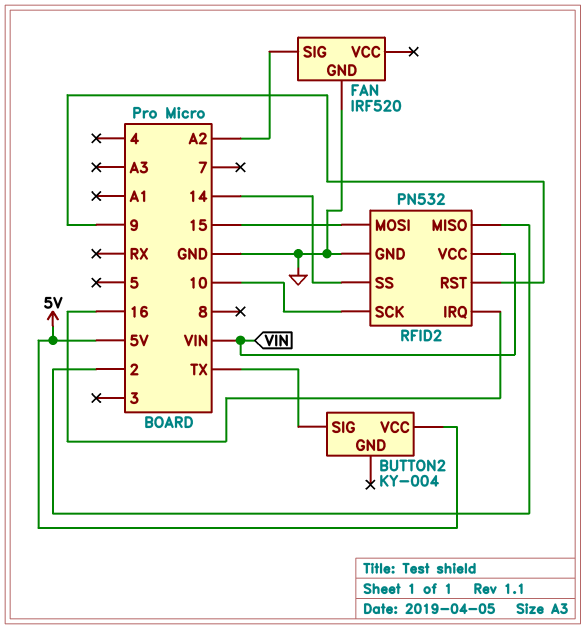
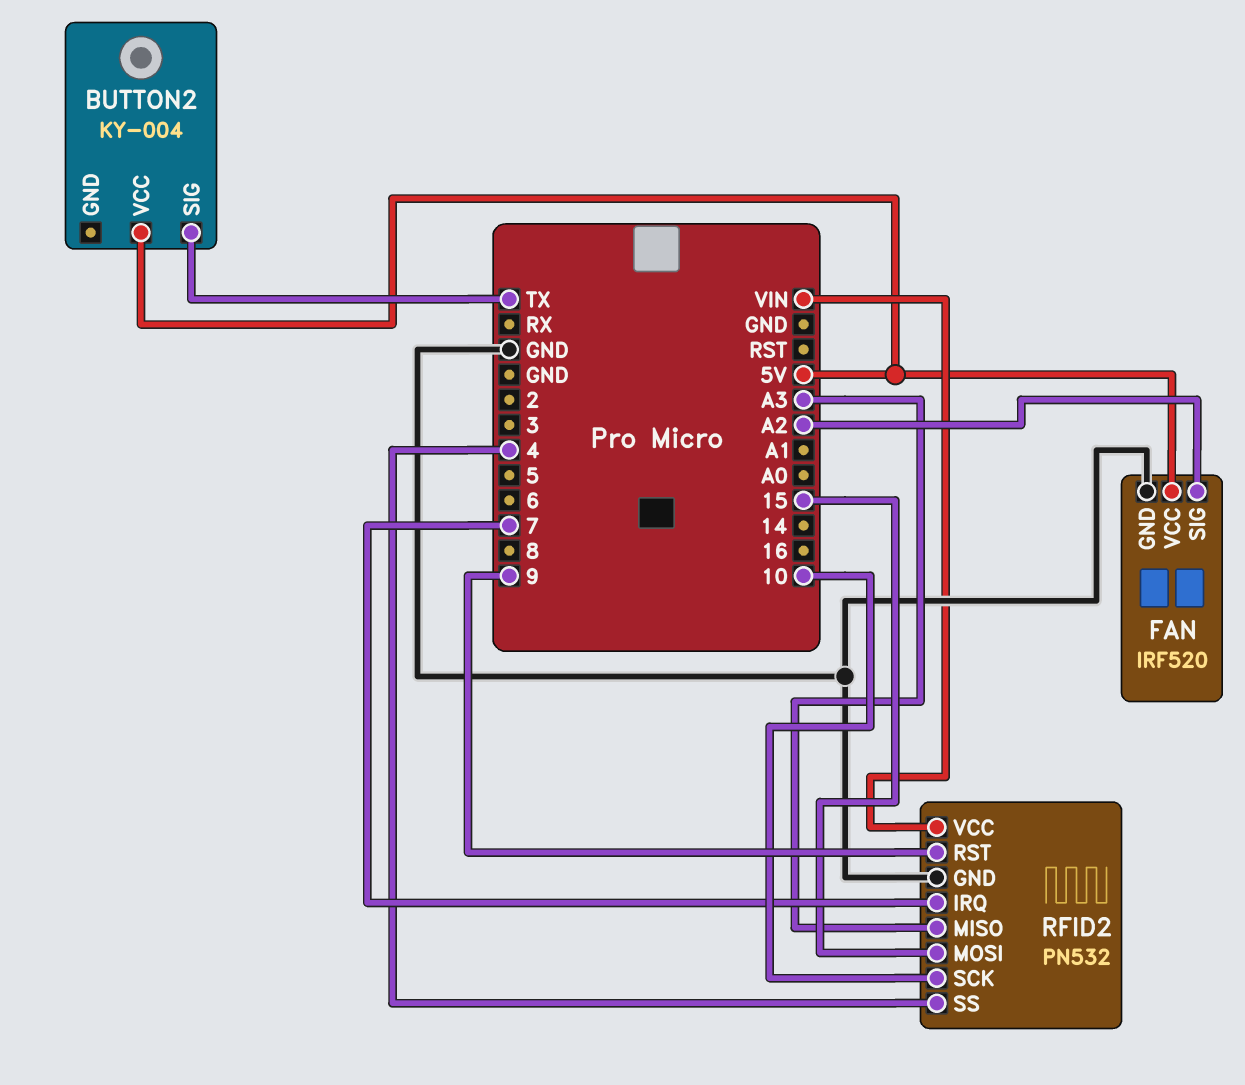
FAN pin VCC: none -> 5V
RFID2 pin IRQ: 16 -> 7
RFID2 pin MISO: 2 -> A3
RFID2 pin SS: 14 -> 4

